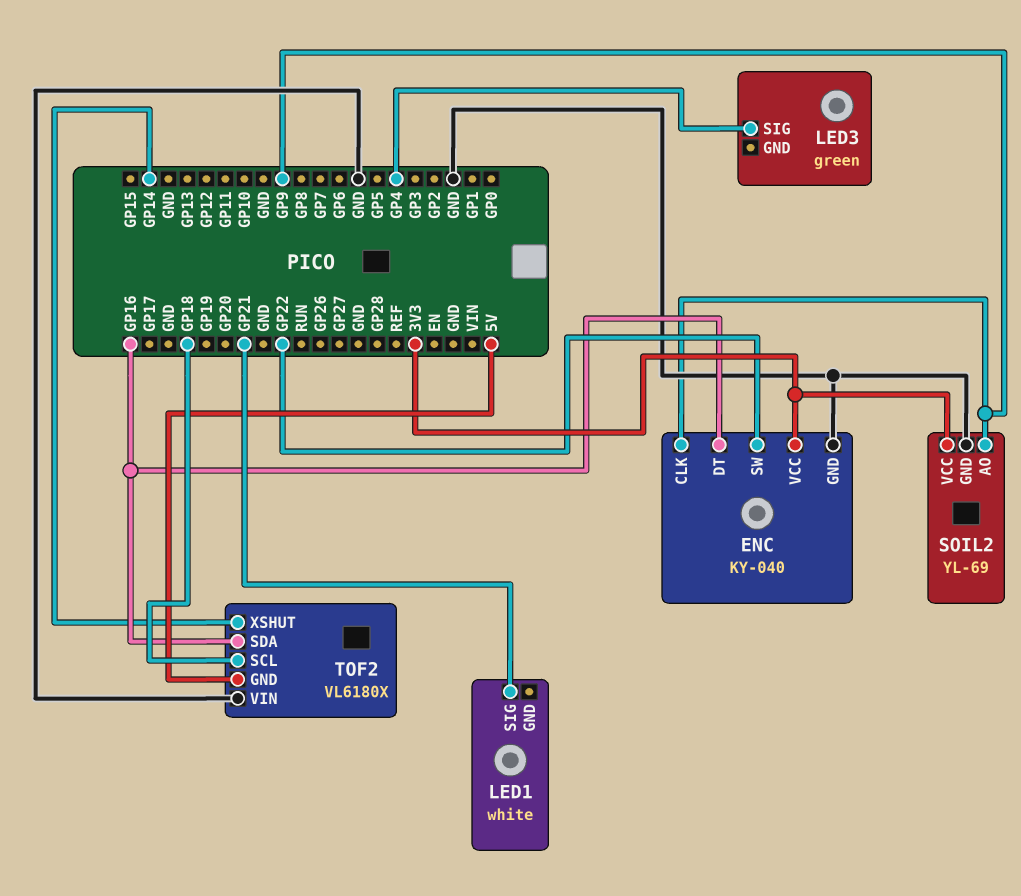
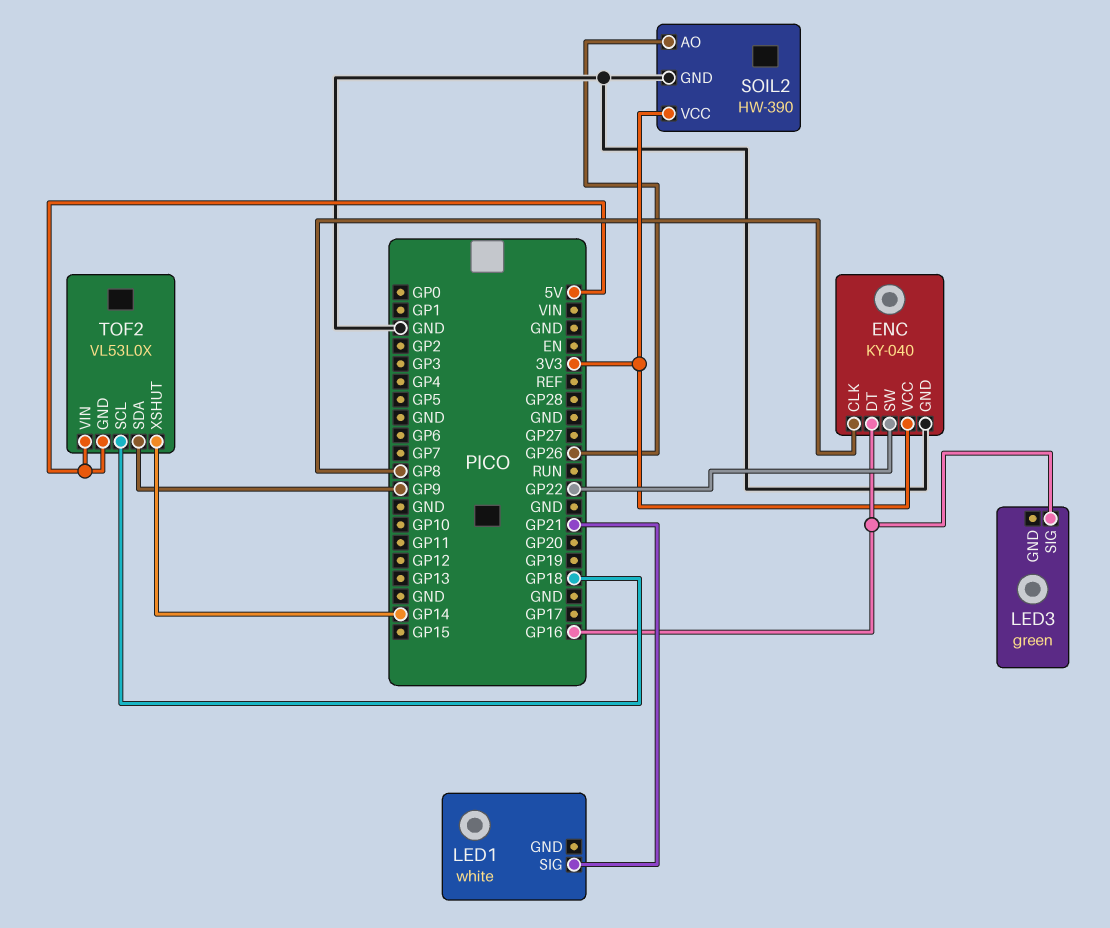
ENC pin CLK: GP9 -> GP8
LED3 pin SIG: GP4 -> GP16
SOIL2: YL-69 -> HW-390
SOIL2 pin AO: GP9 -> GP26
TOF2: VL6180X -> VL53L0X
TOF2 pin SDA: GP16 -> GP9
TOF2 pin VIN: GND -> 5V

